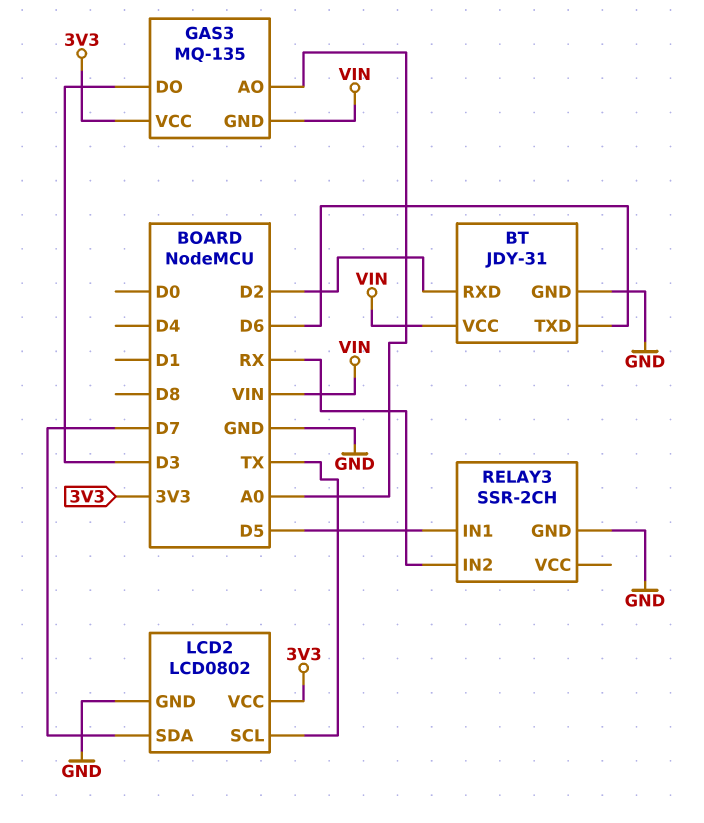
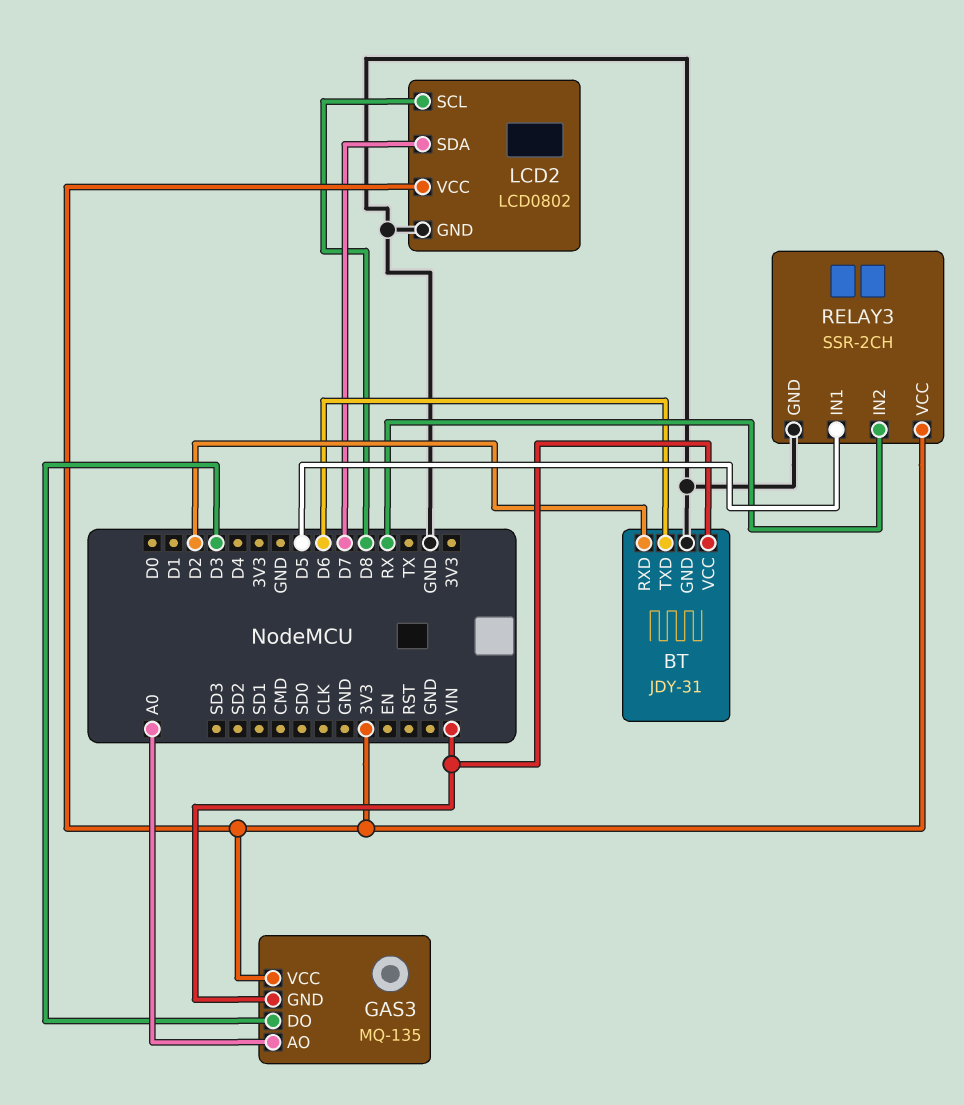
LCD2 pin SCL: TX -> D8
RELAY3 pin VCC: none -> 3V3

